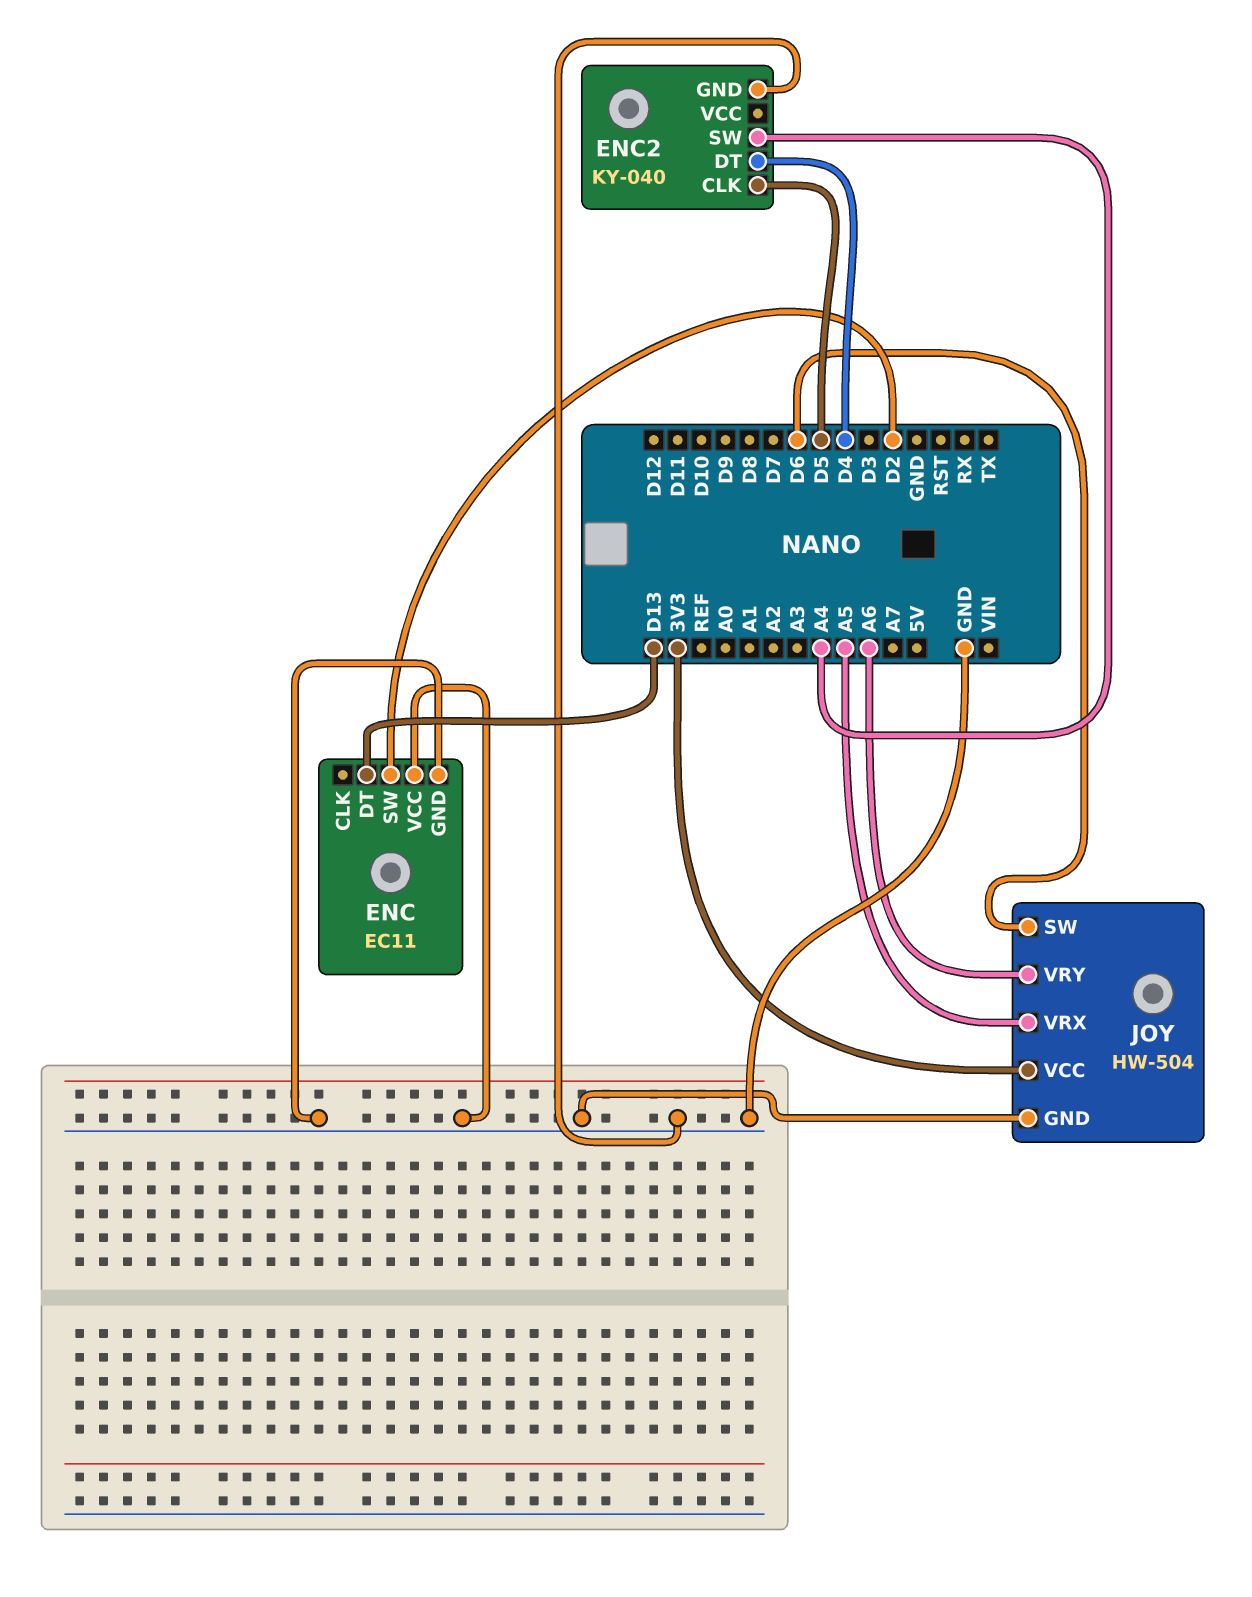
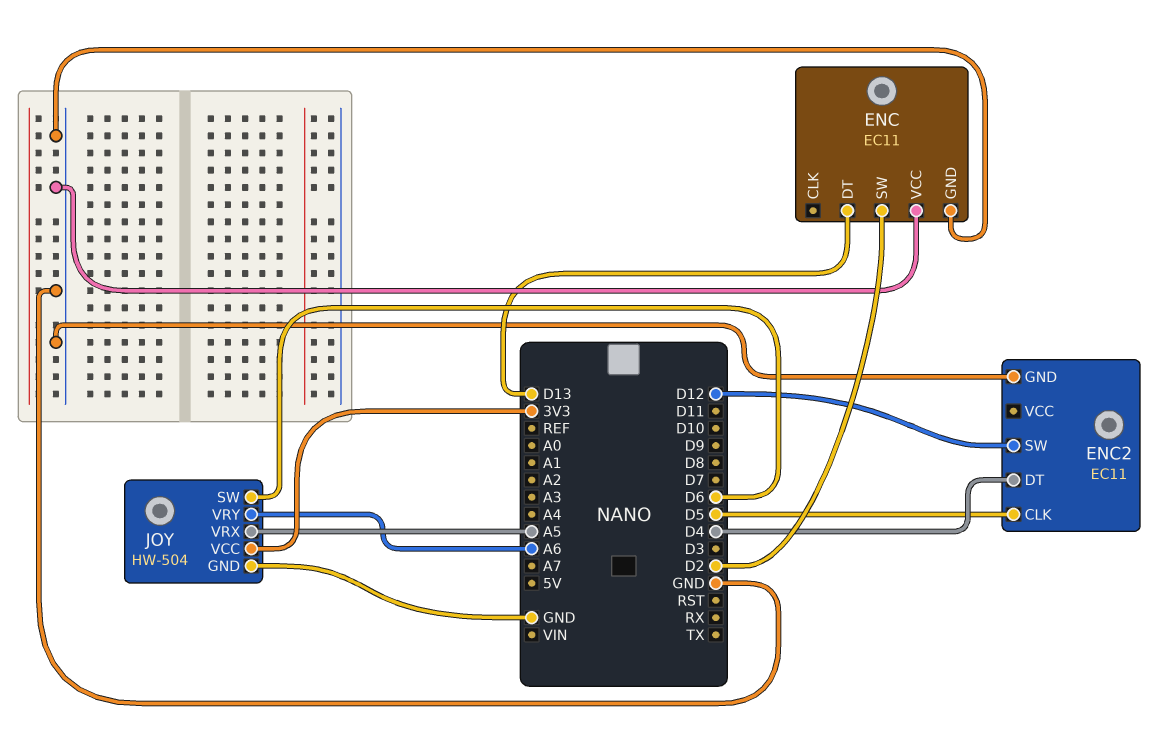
ENC2: KY-040 -> EC11
ENC2 pin SW: A4 -> D12

